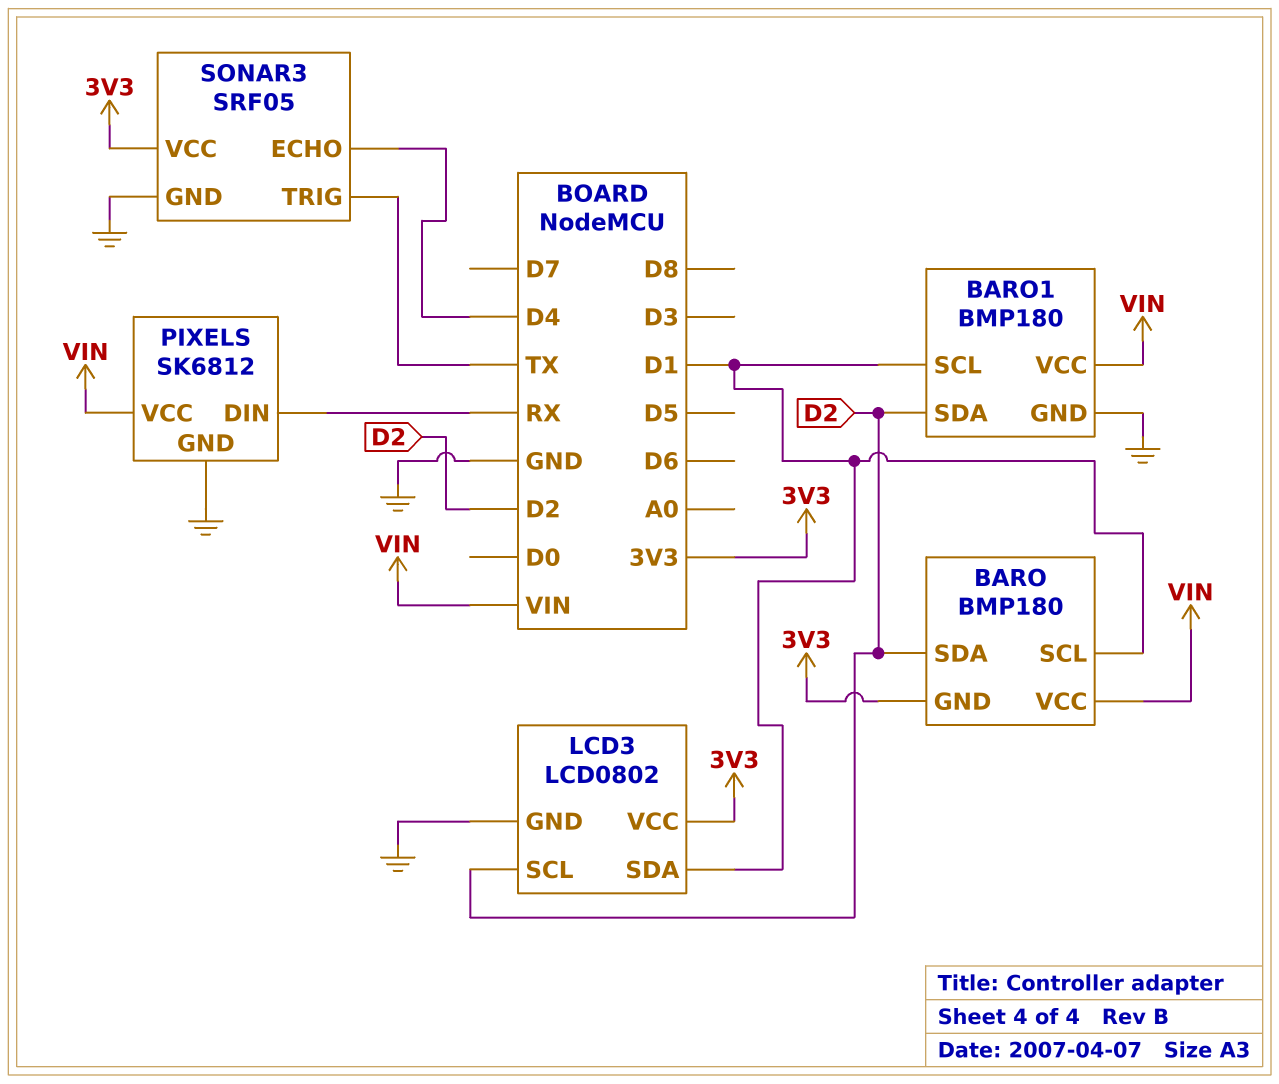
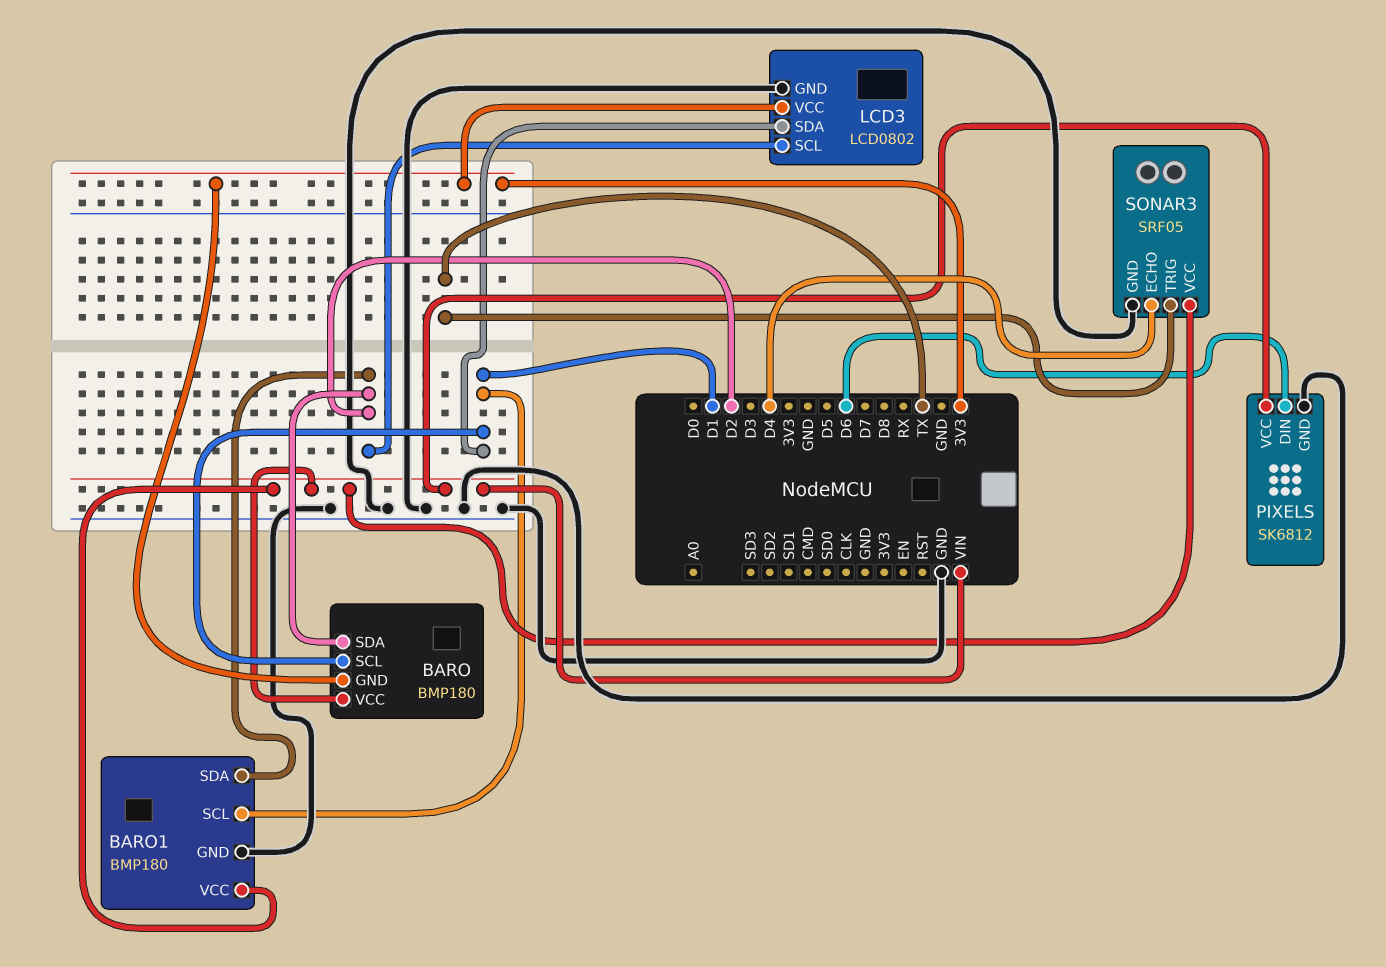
PIXELS pin DIN: RX -> D6
SONAR3 pin VCC: 3V3 -> VIN

